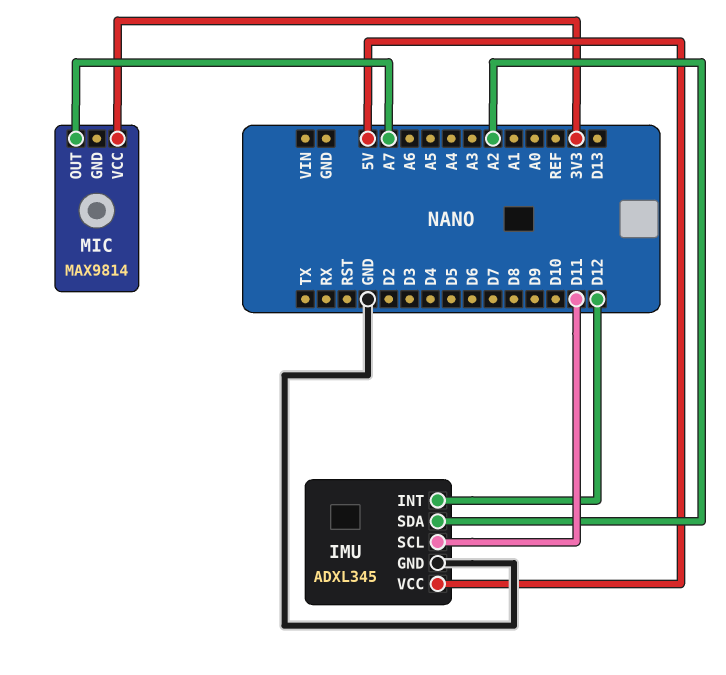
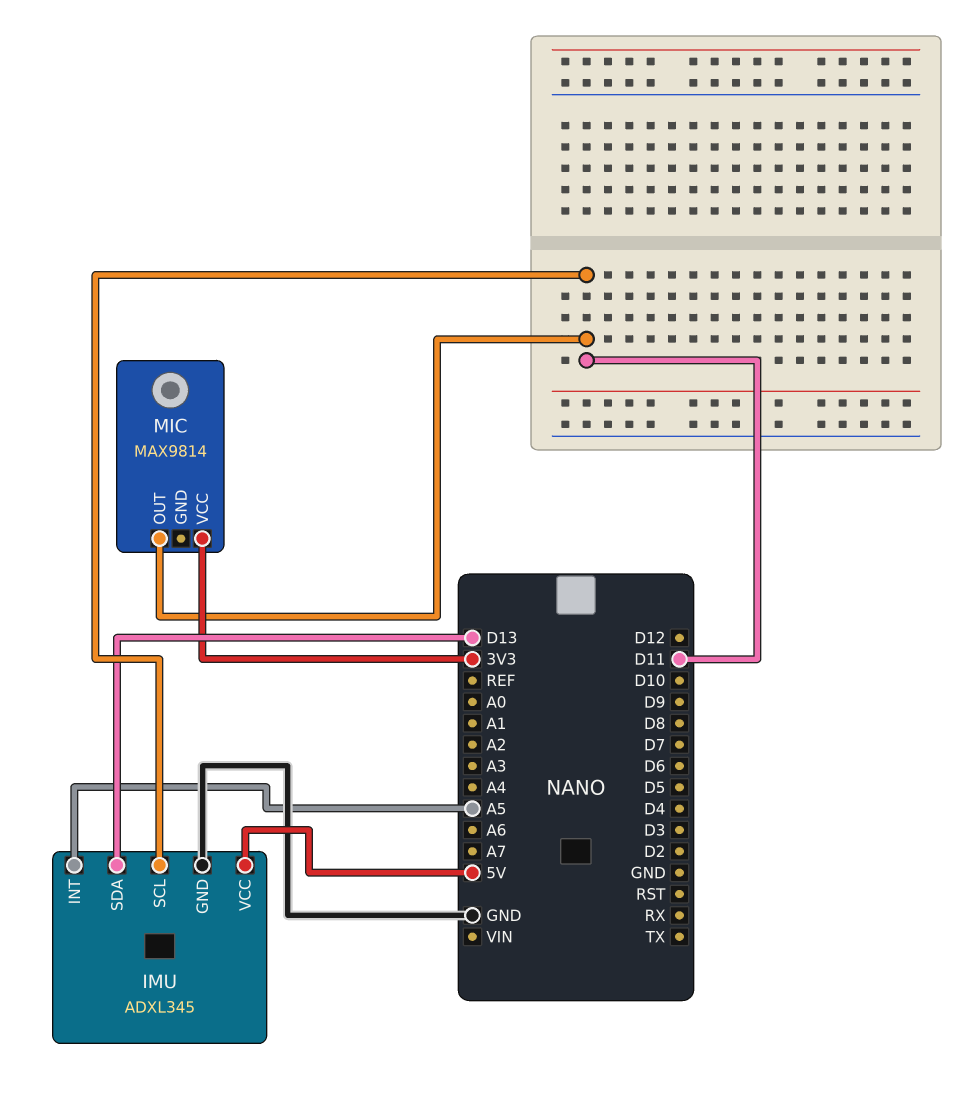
IMU pin INT: D12 -> A5
IMU pin SDA: A2 -> D13
MIC pin OUT: A7 -> D11

